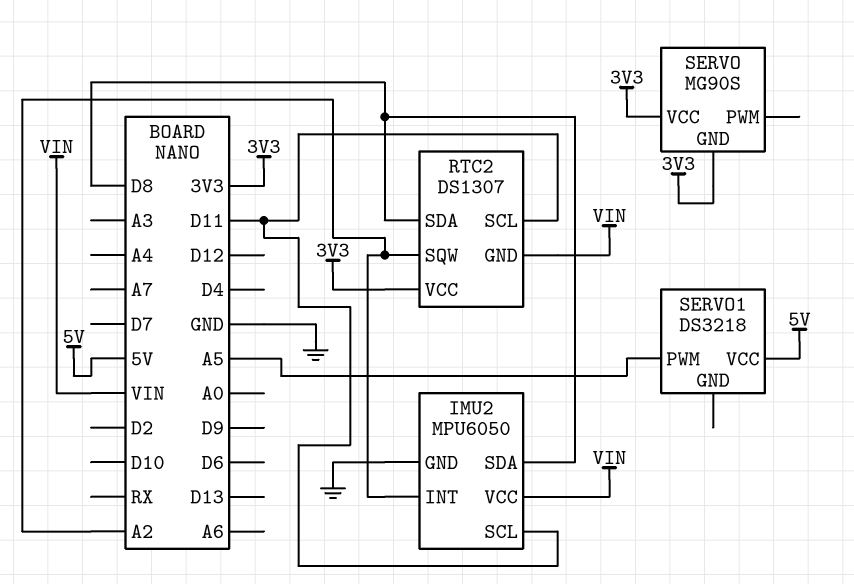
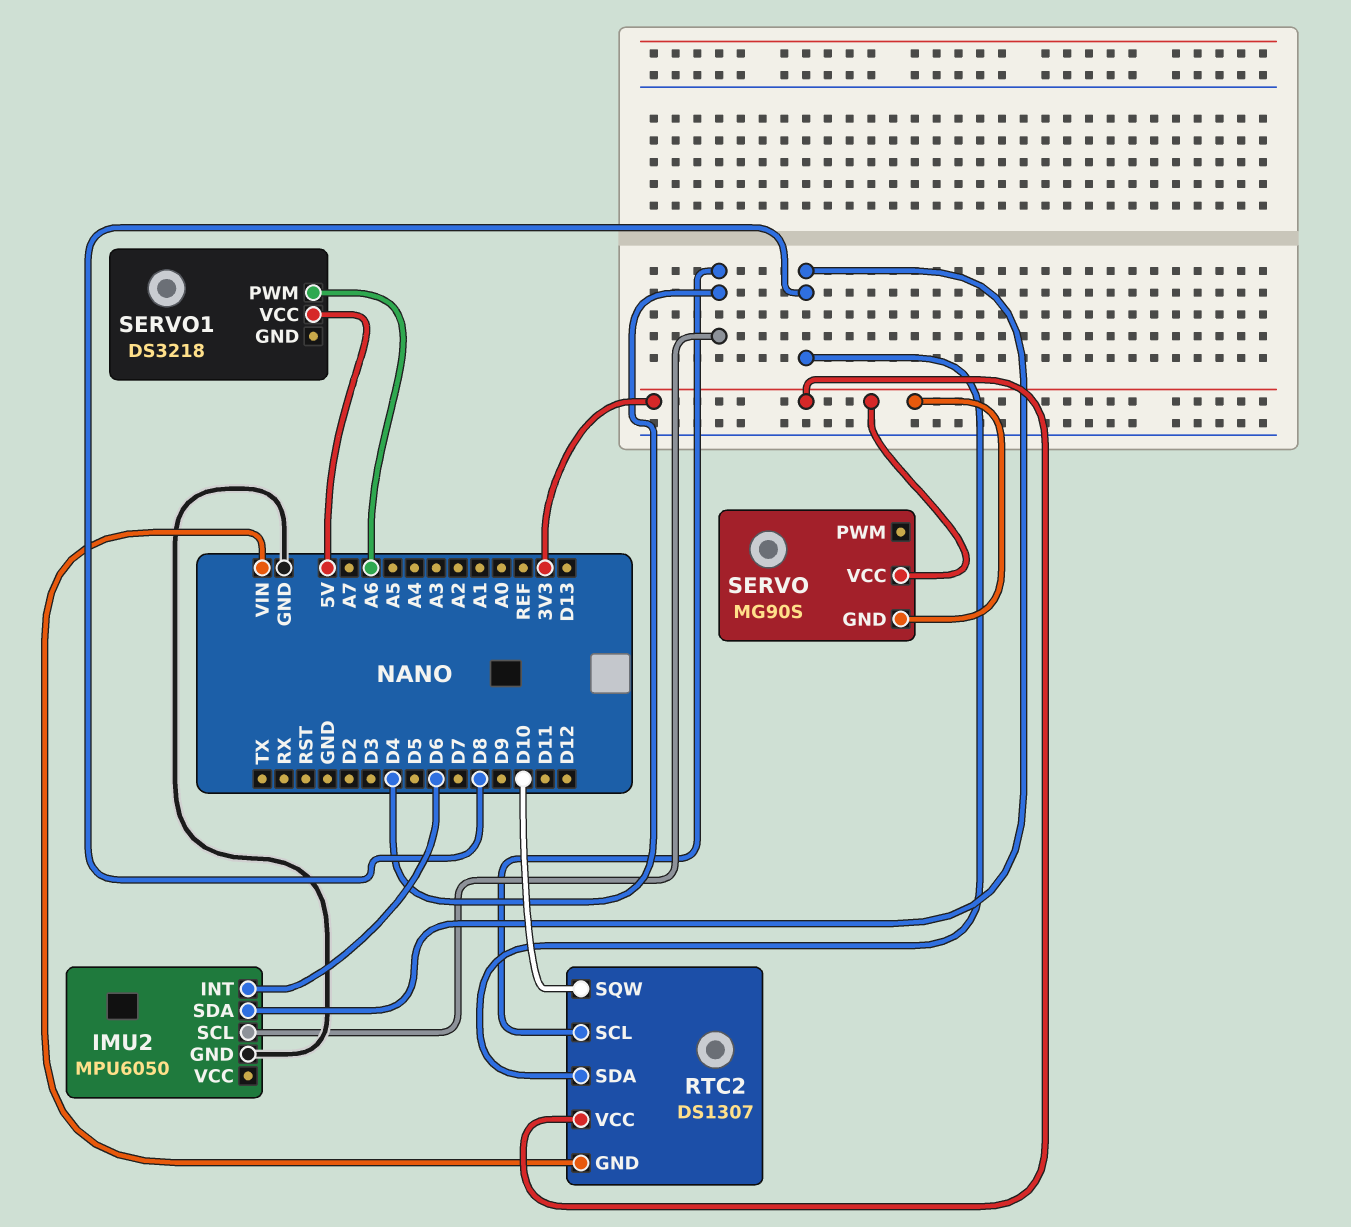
IMU2 pin INT: A2 -> D6
IMU2 pin SCL: D11 -> D4
IMU2 pin VCC: VIN -> none
RTC2 pin SCL: D11 -> D4
RTC2 pin SQW: A2 -> D10
SERVO1 pin PWM: A5 -> A6

